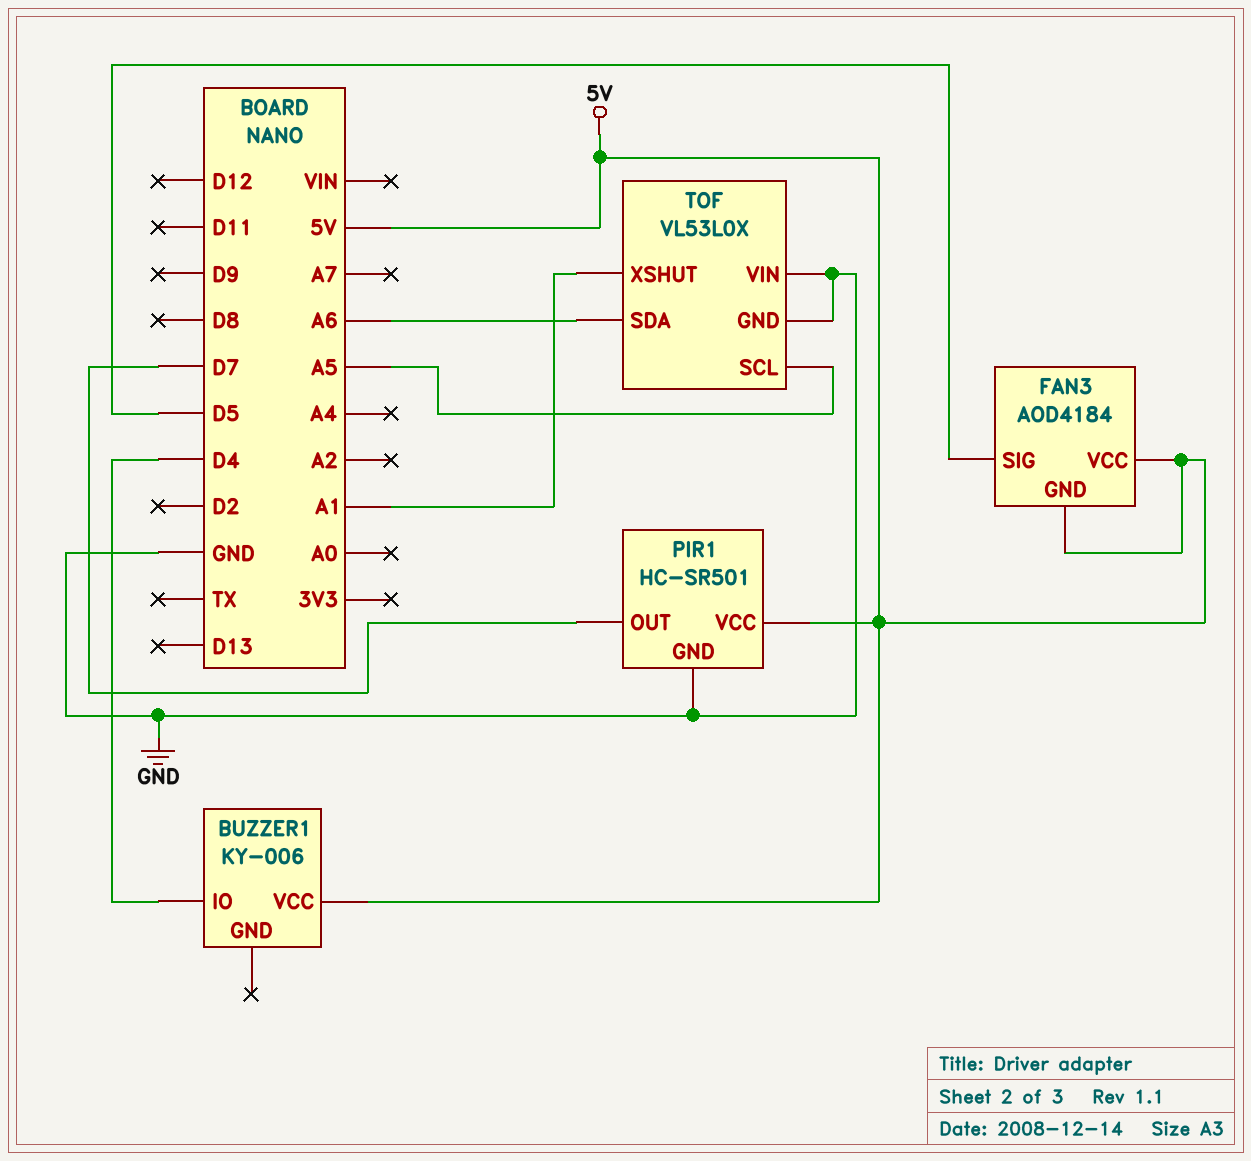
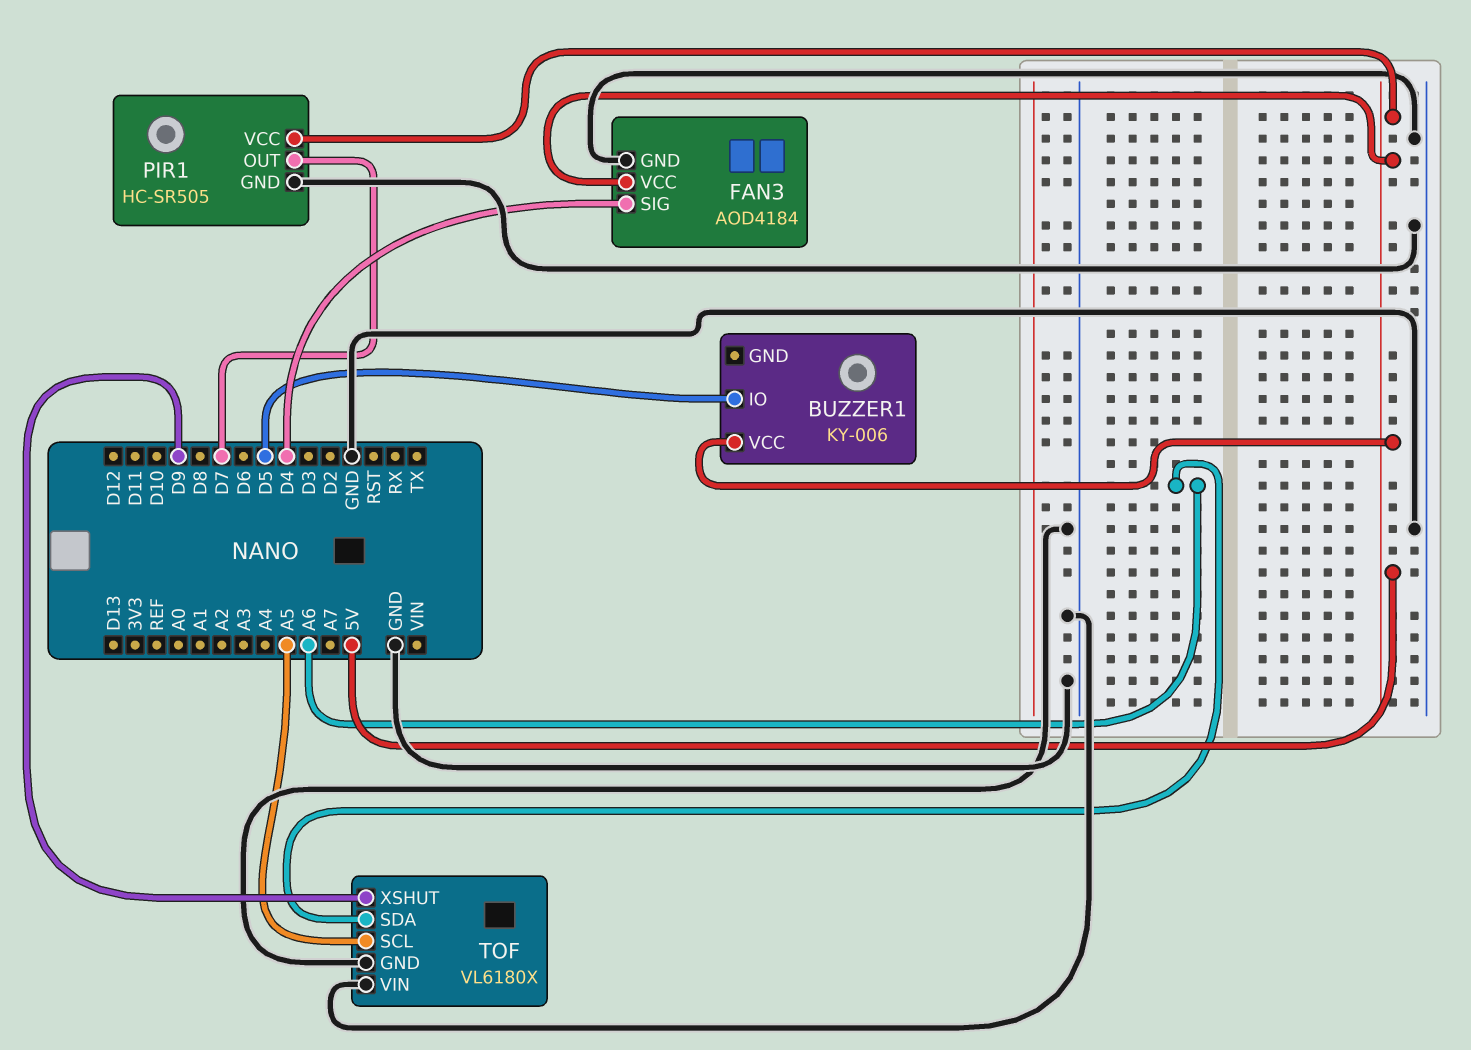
BUZZER1 pin IO: D4 -> D5
FAN3 pin GND: 5V -> GND
FAN3 pin SIG: D5 -> D4
PIR1: HC-SR501 -> HC-SR505
TOF: VL53L0X -> VL6180X
TOF pin XSHUT: A1 -> D9

